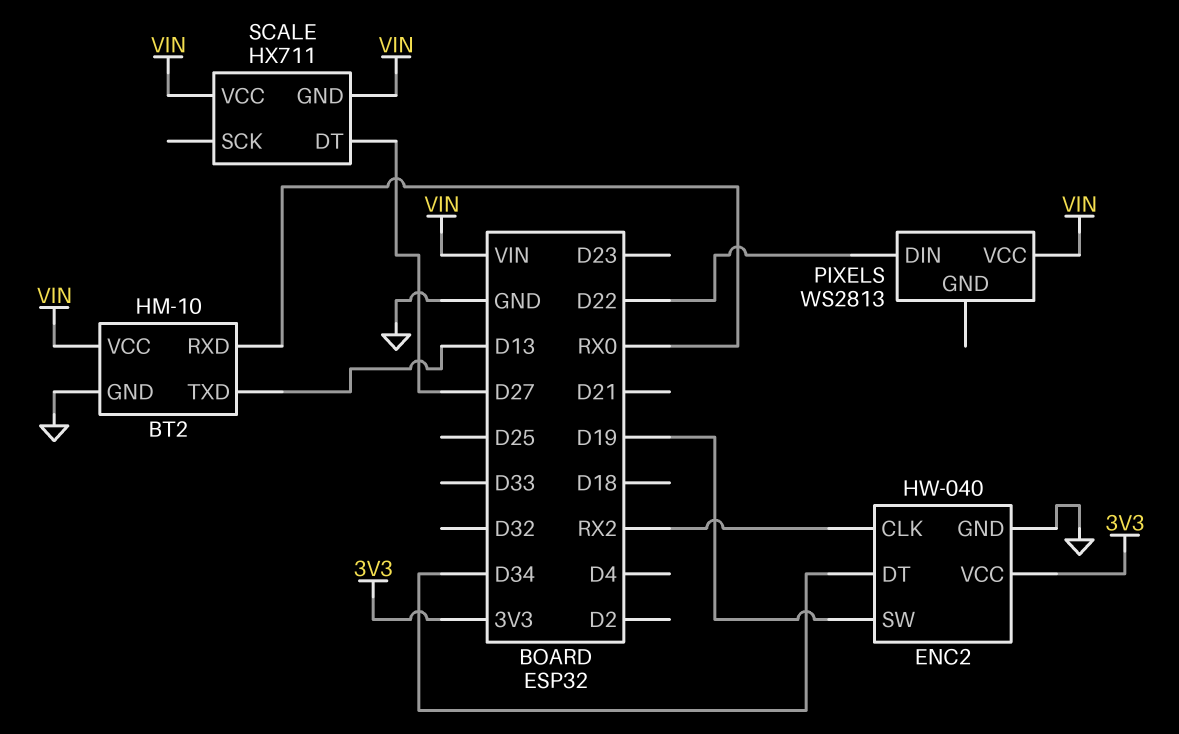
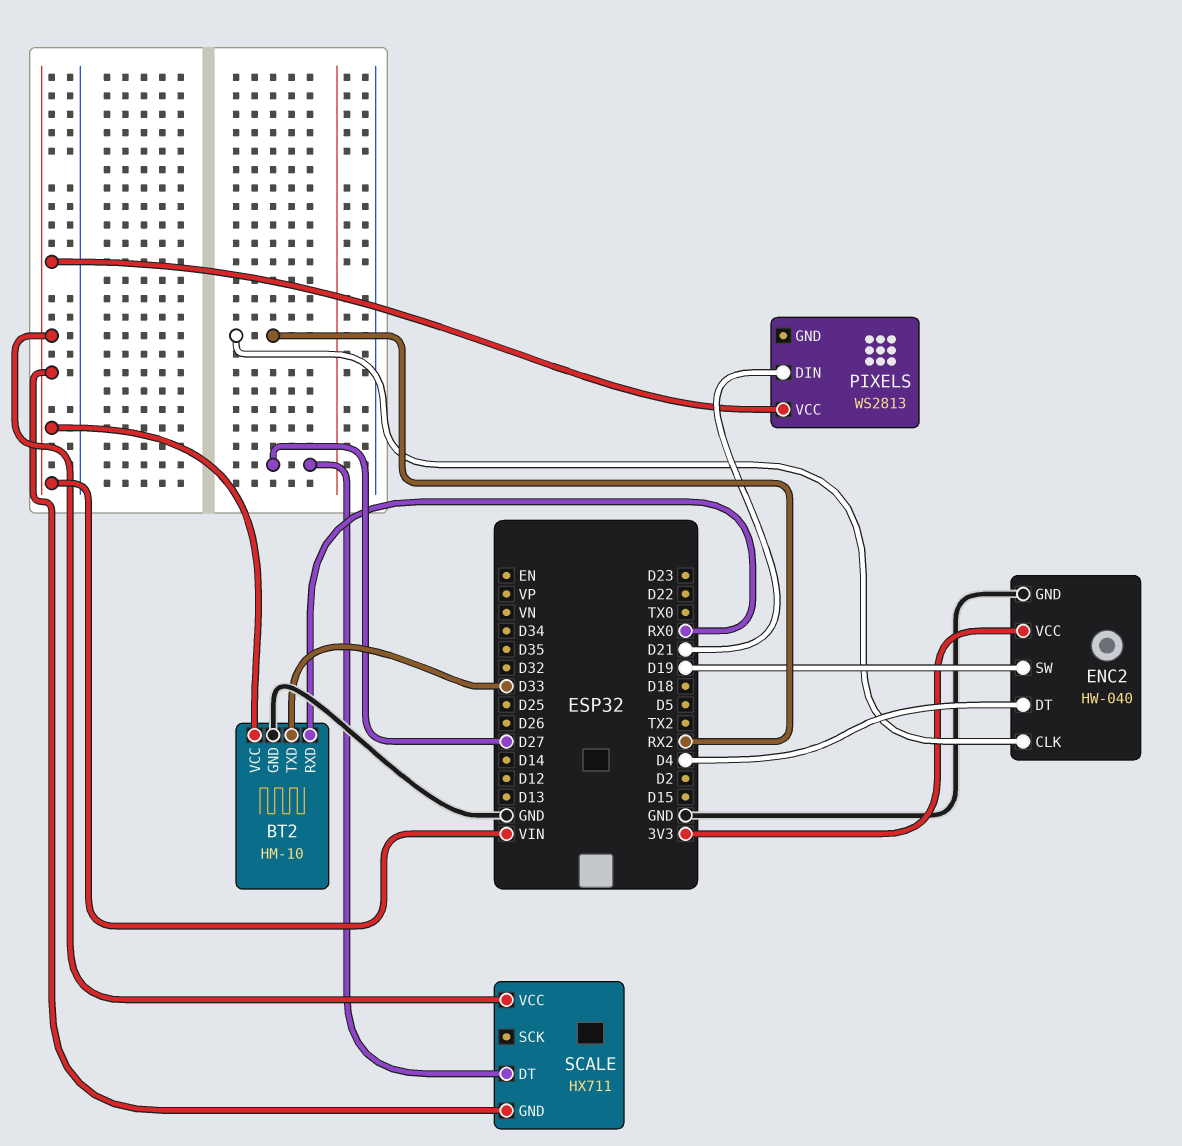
BT2 pin TXD: D13 -> D33
ENC2 pin DT: D34 -> D4
PIXELS pin DIN: D22 -> D21

